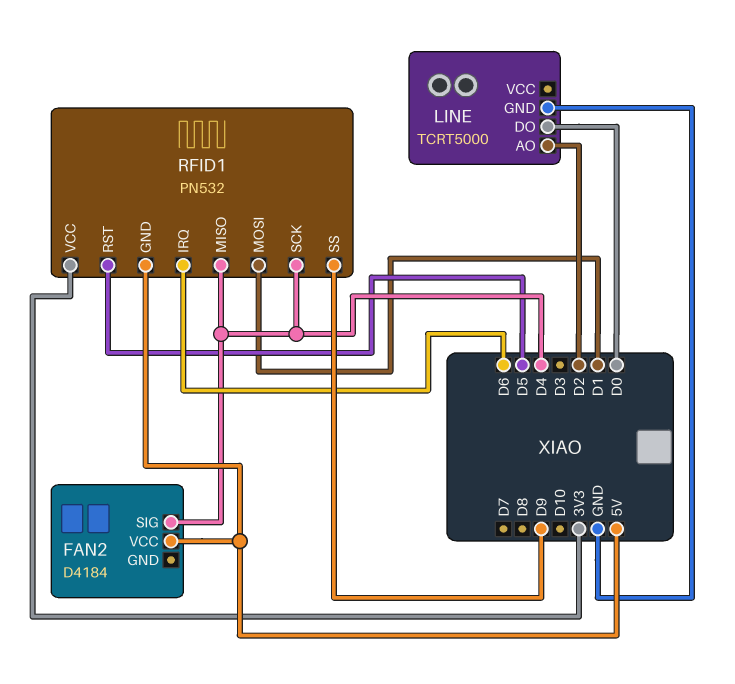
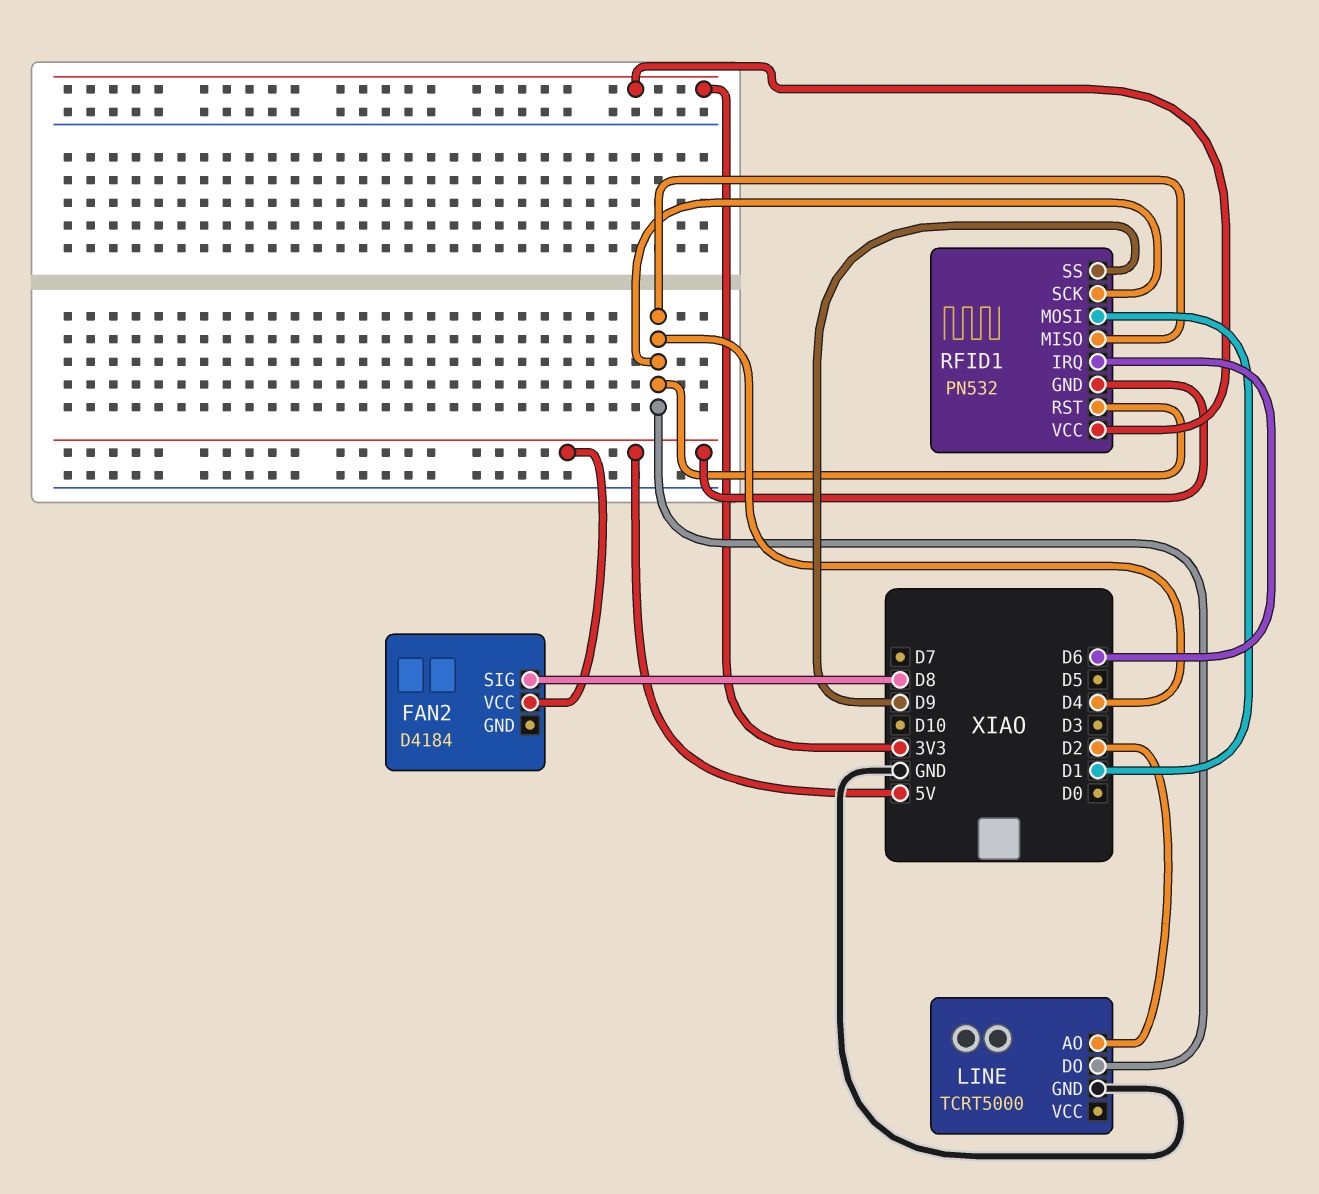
FAN2 pin SIG: D4 -> D8
LINE pin DO: D0 -> D4
RFID1 pin RST: D5 -> D4

